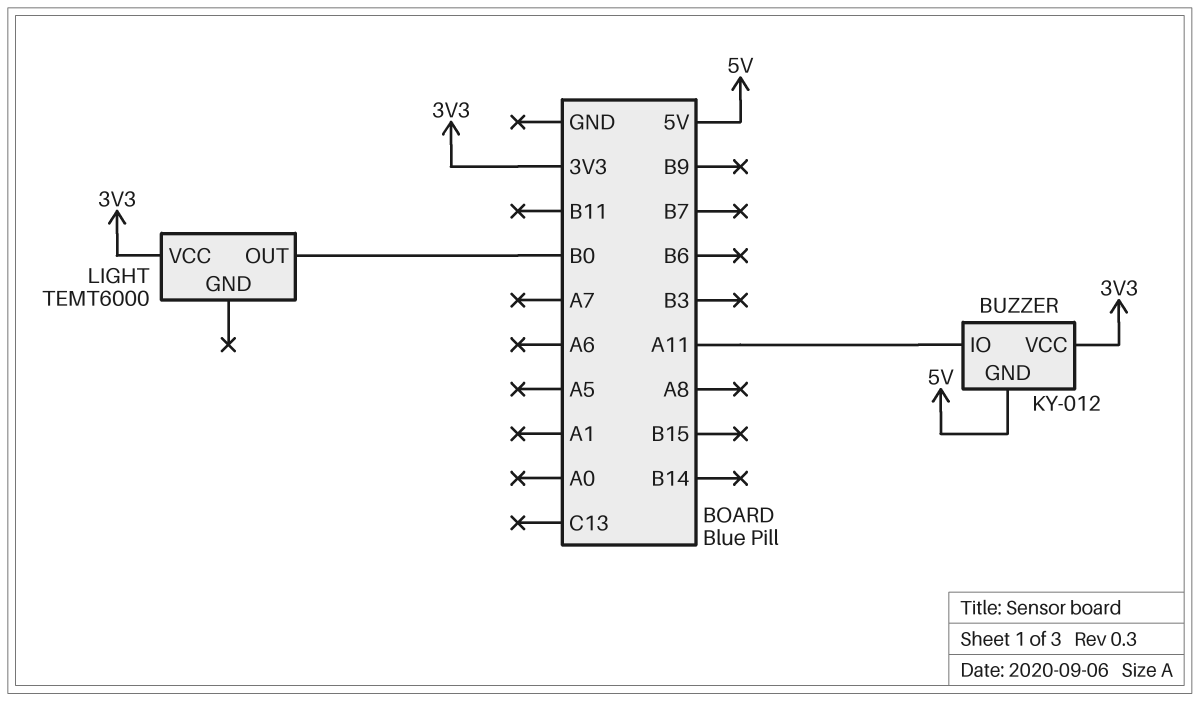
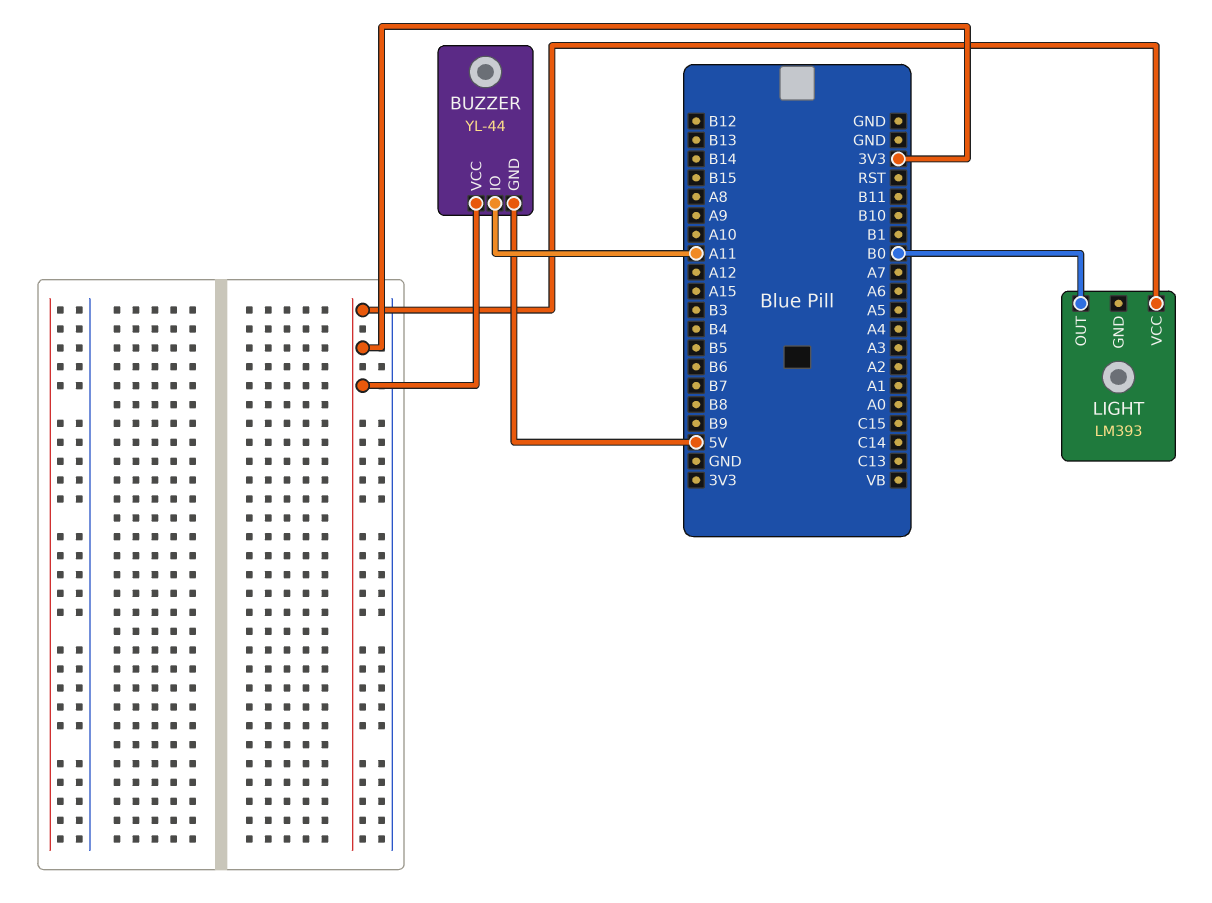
BUZZER: KY-012 -> YL-44
LIGHT: TEMT6000 -> LM393

